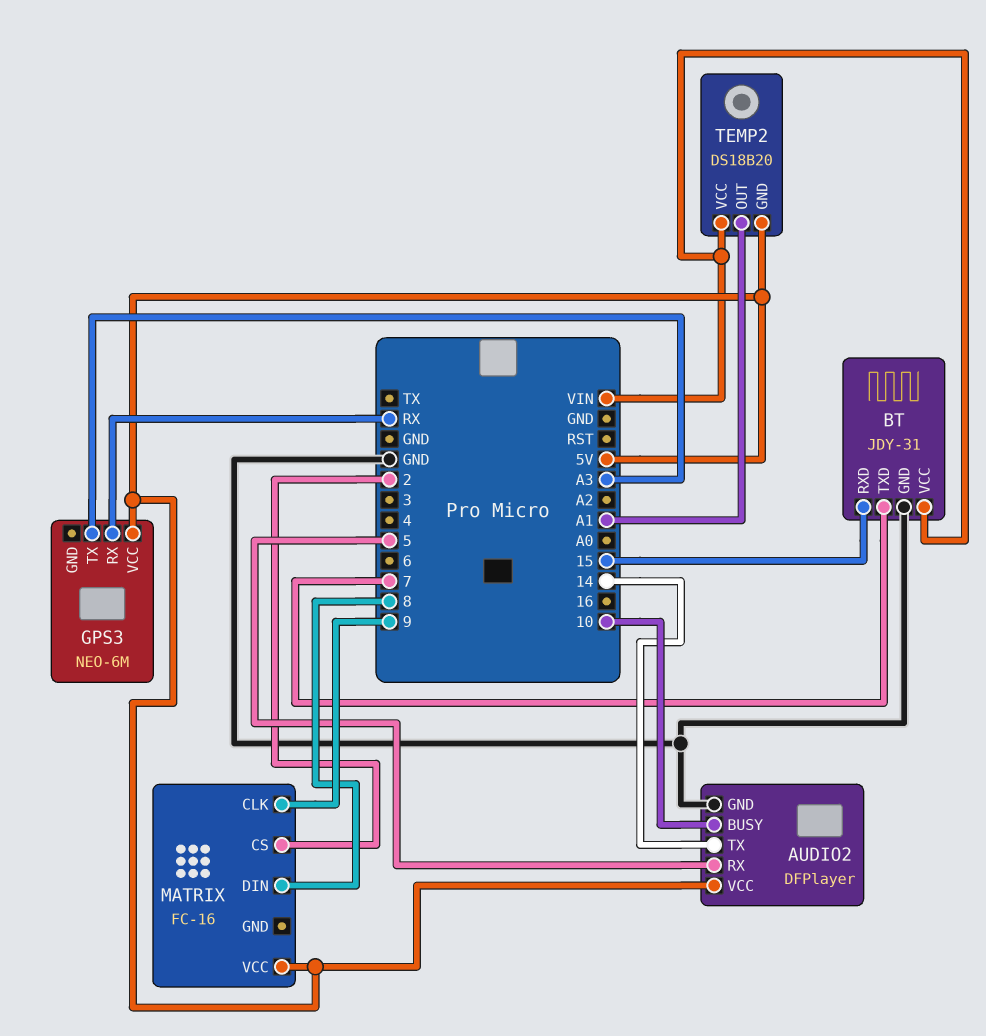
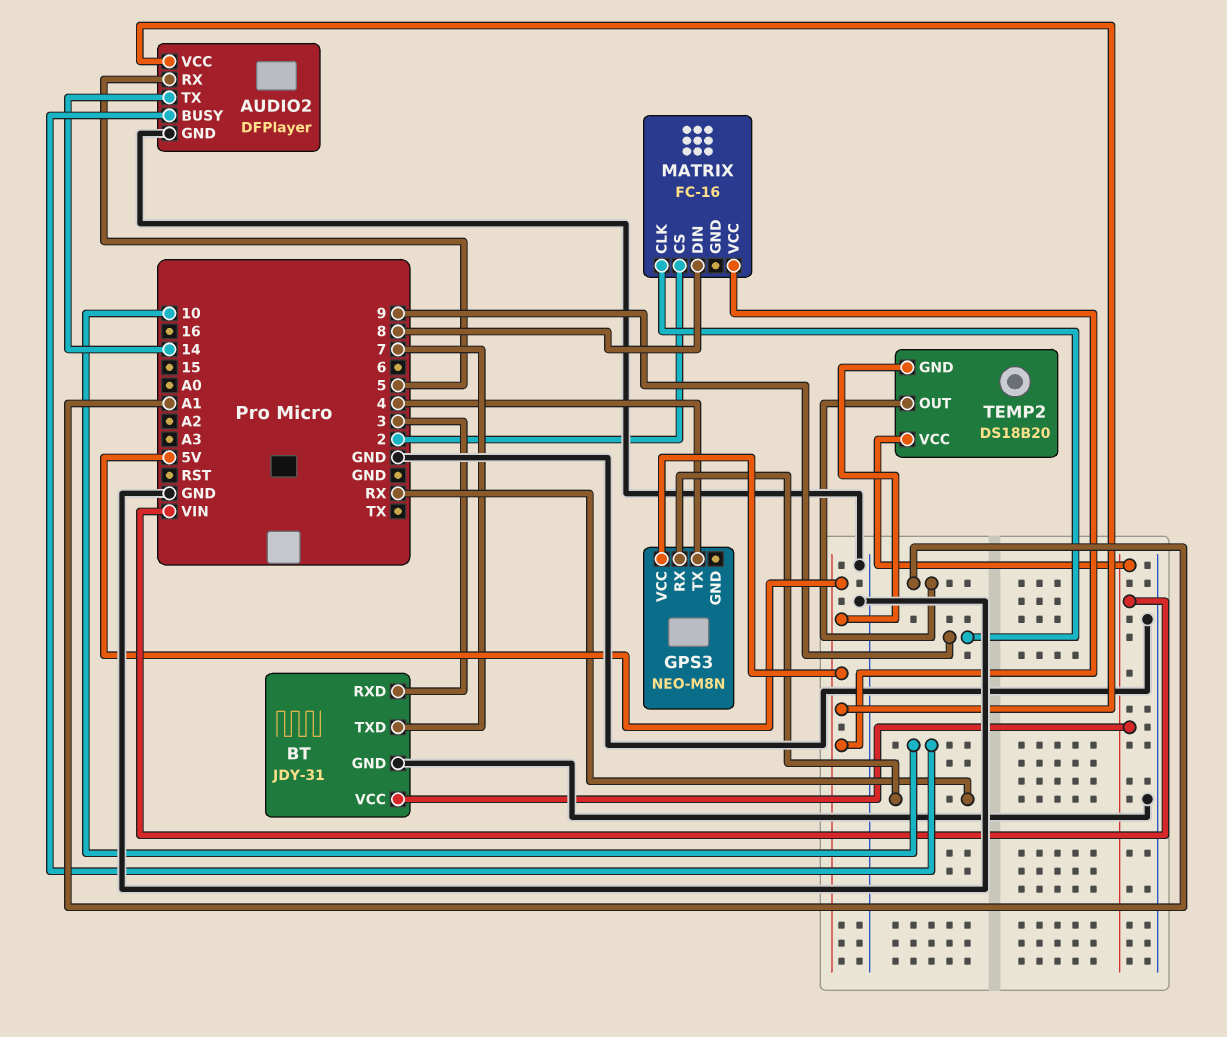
BT pin RXD: 15 -> 3
GPS3: NEO-6M -> NEO-M8N
GPS3 pin TX: A3 -> 4

